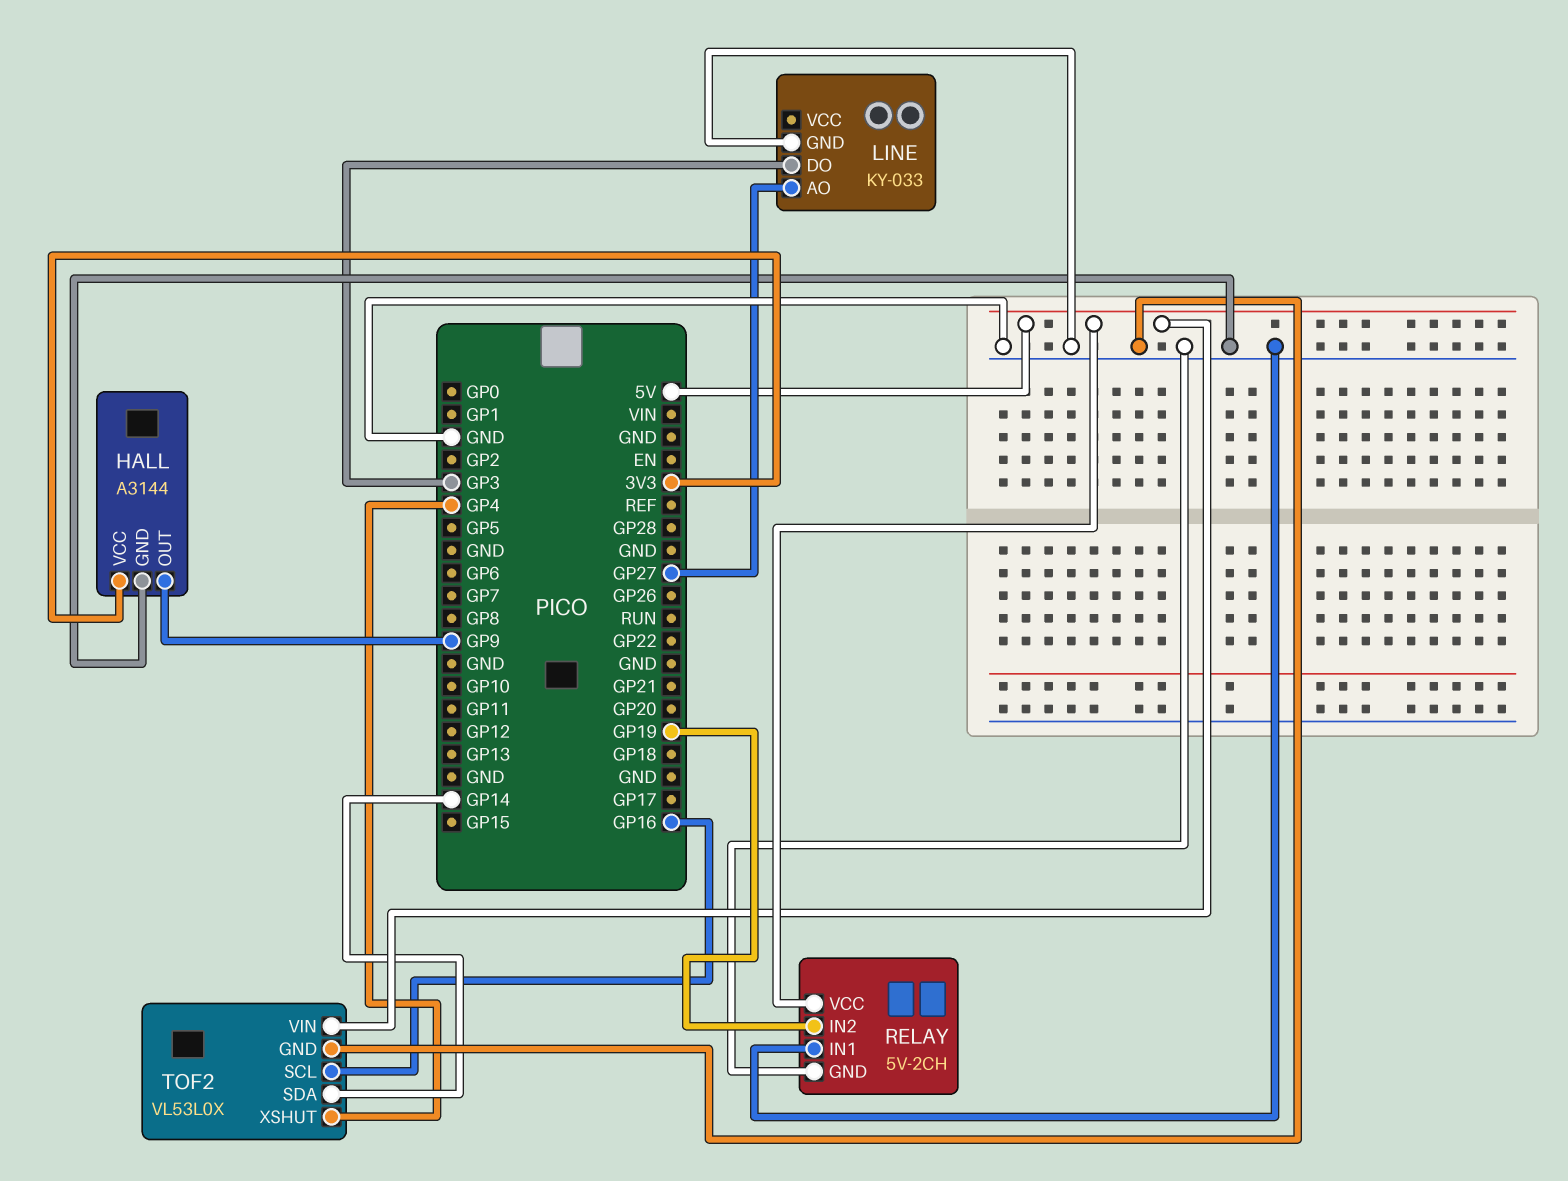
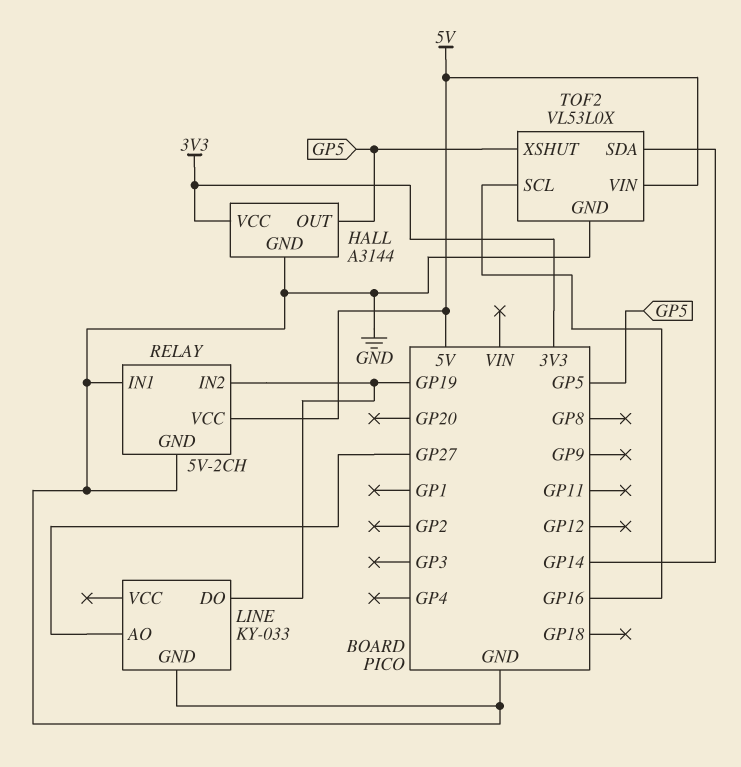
HALL pin OUT: GP9 -> GP5
LINE pin DO: GP3 -> GP19
TOF2 pin XSHUT: GP4 -> GP5

